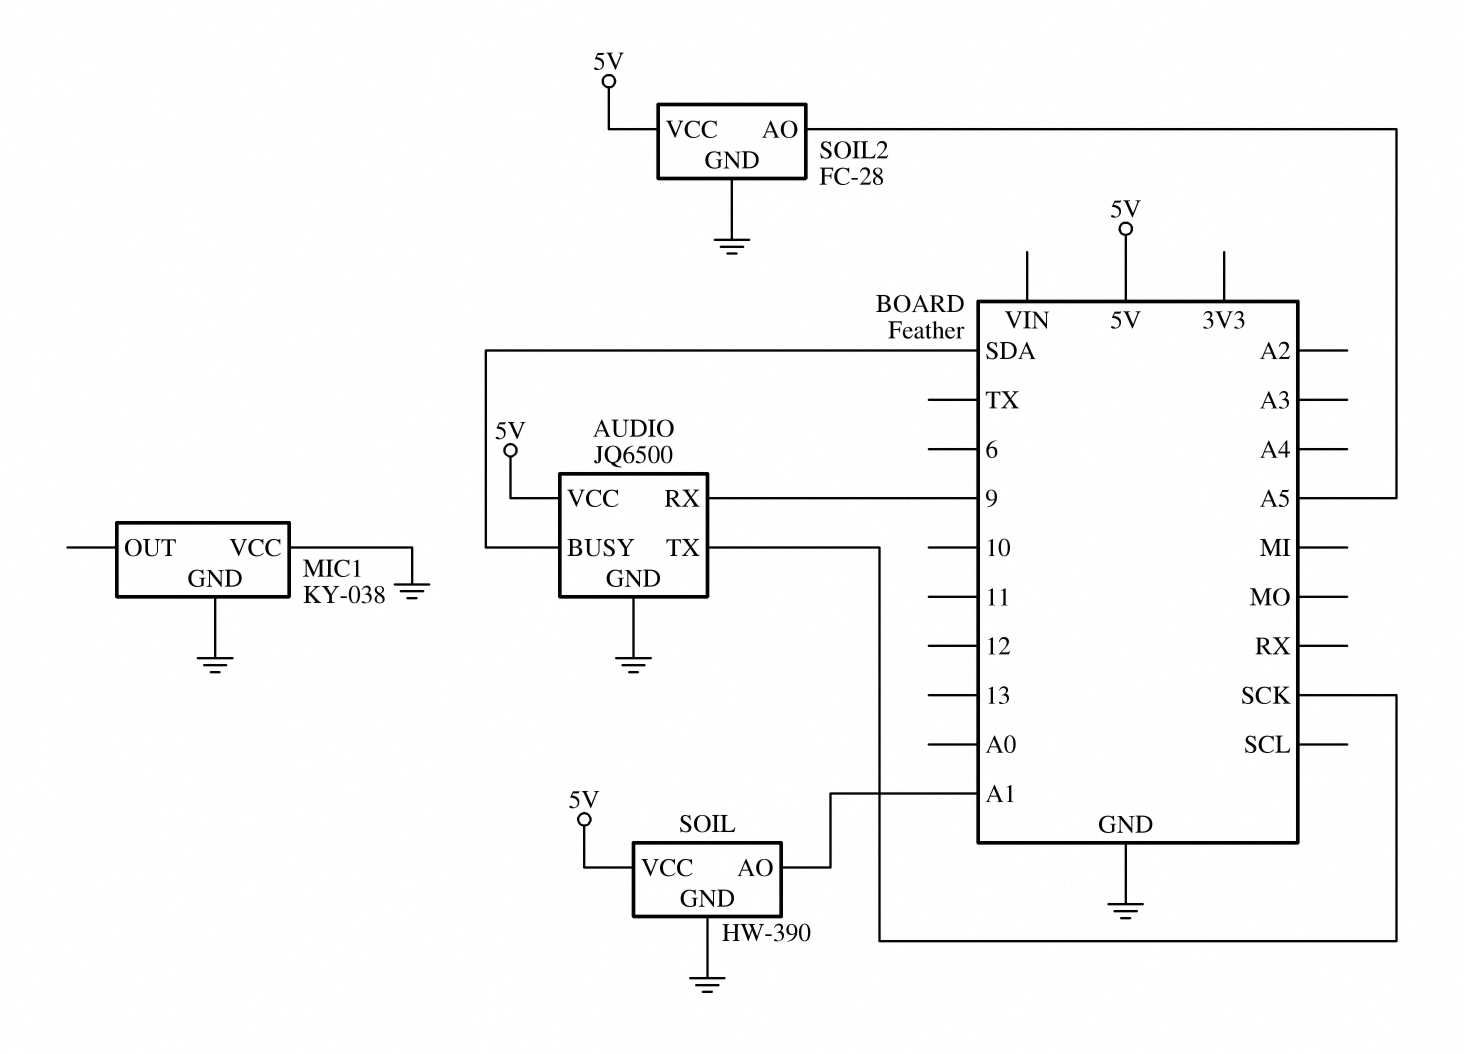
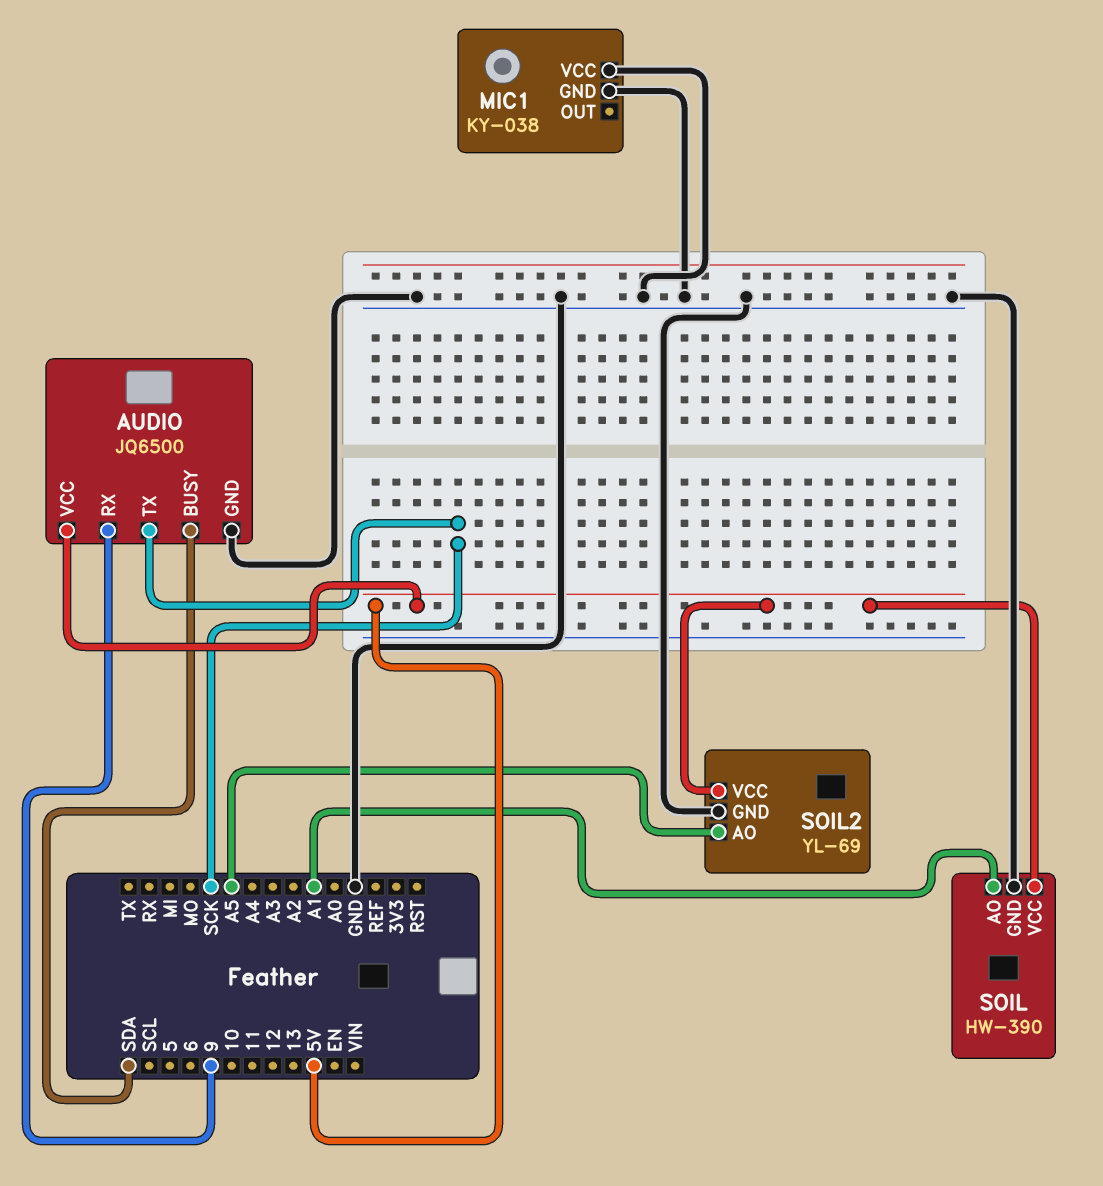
SOIL2: FC-28 -> YL-69

